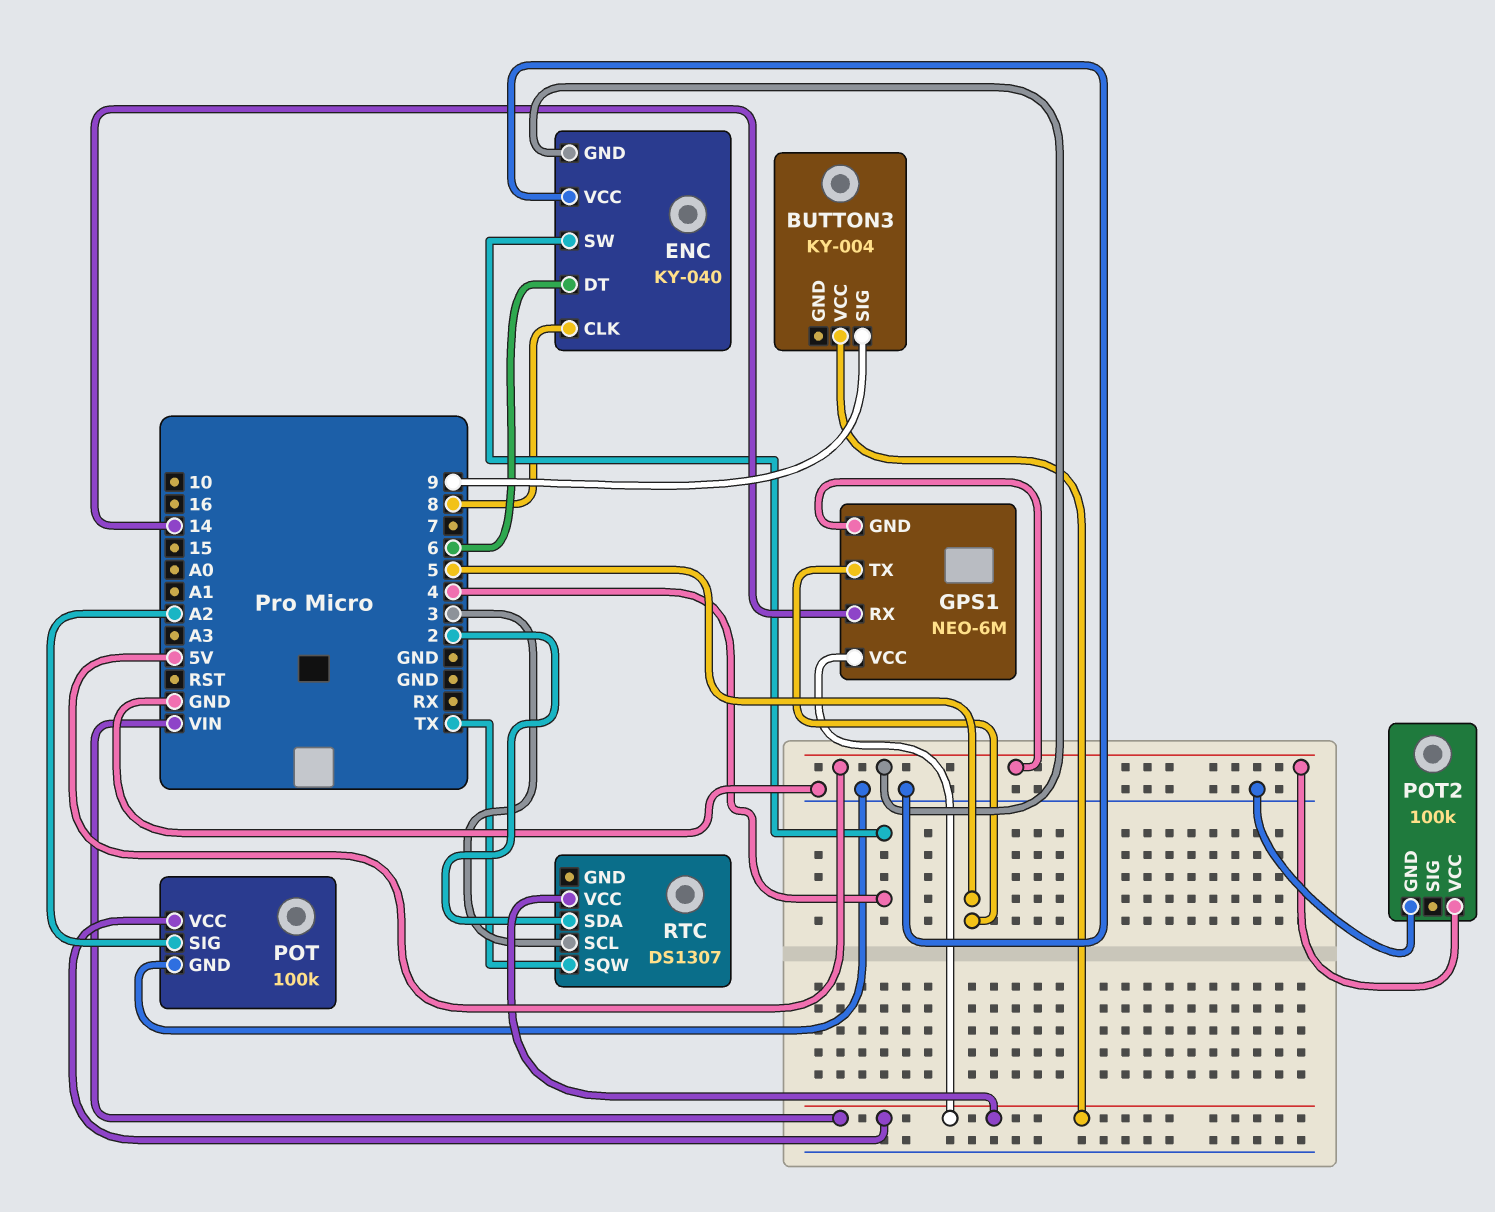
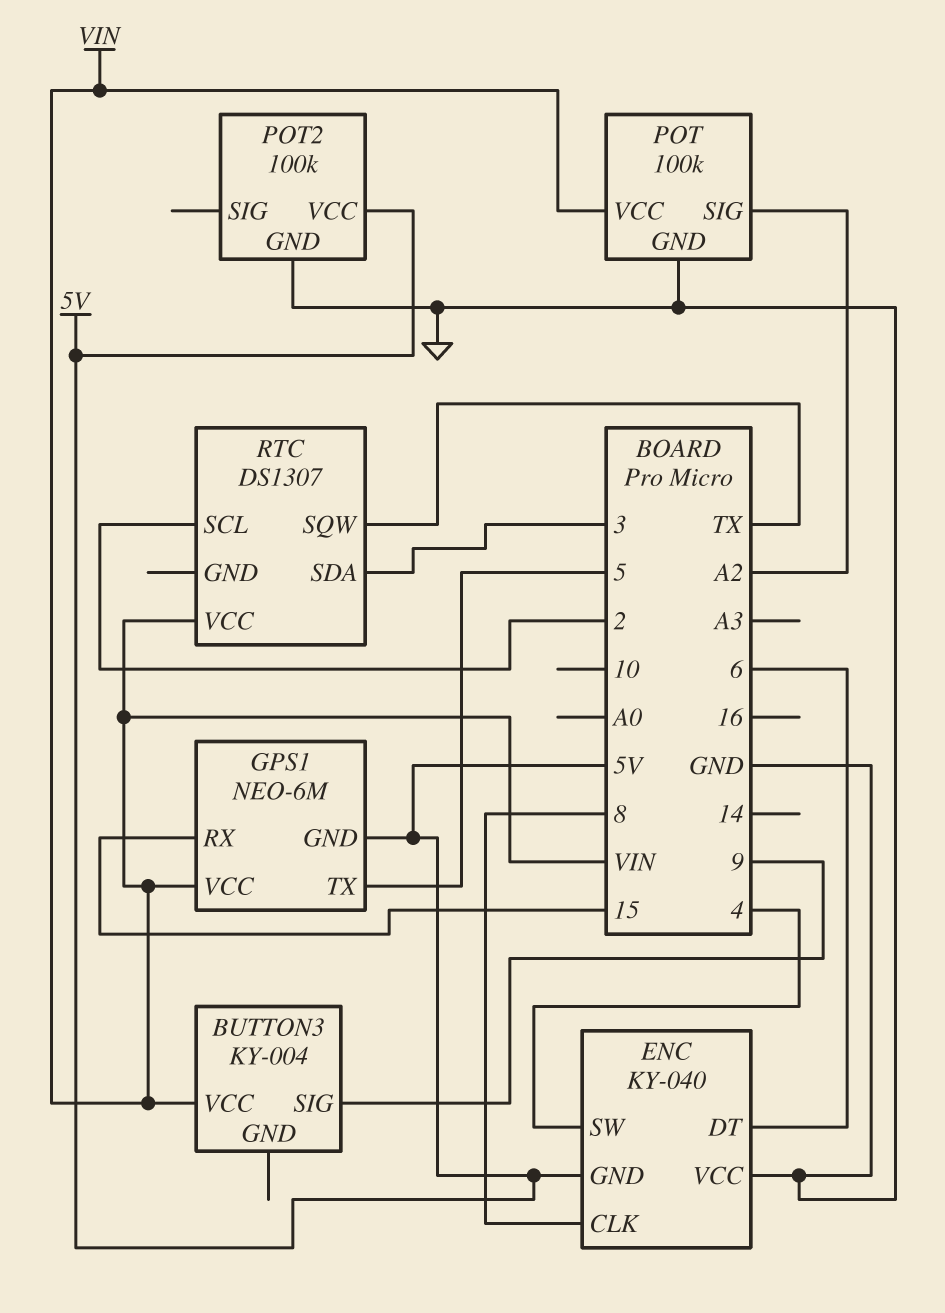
GPS1 pin RX: 14 -> 15
RTC pin SCL: 3 -> 2
RTC pin SDA: 2 -> 3

